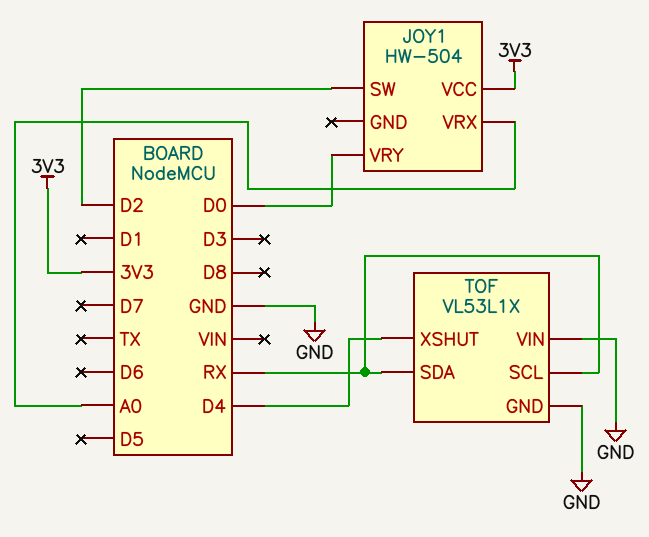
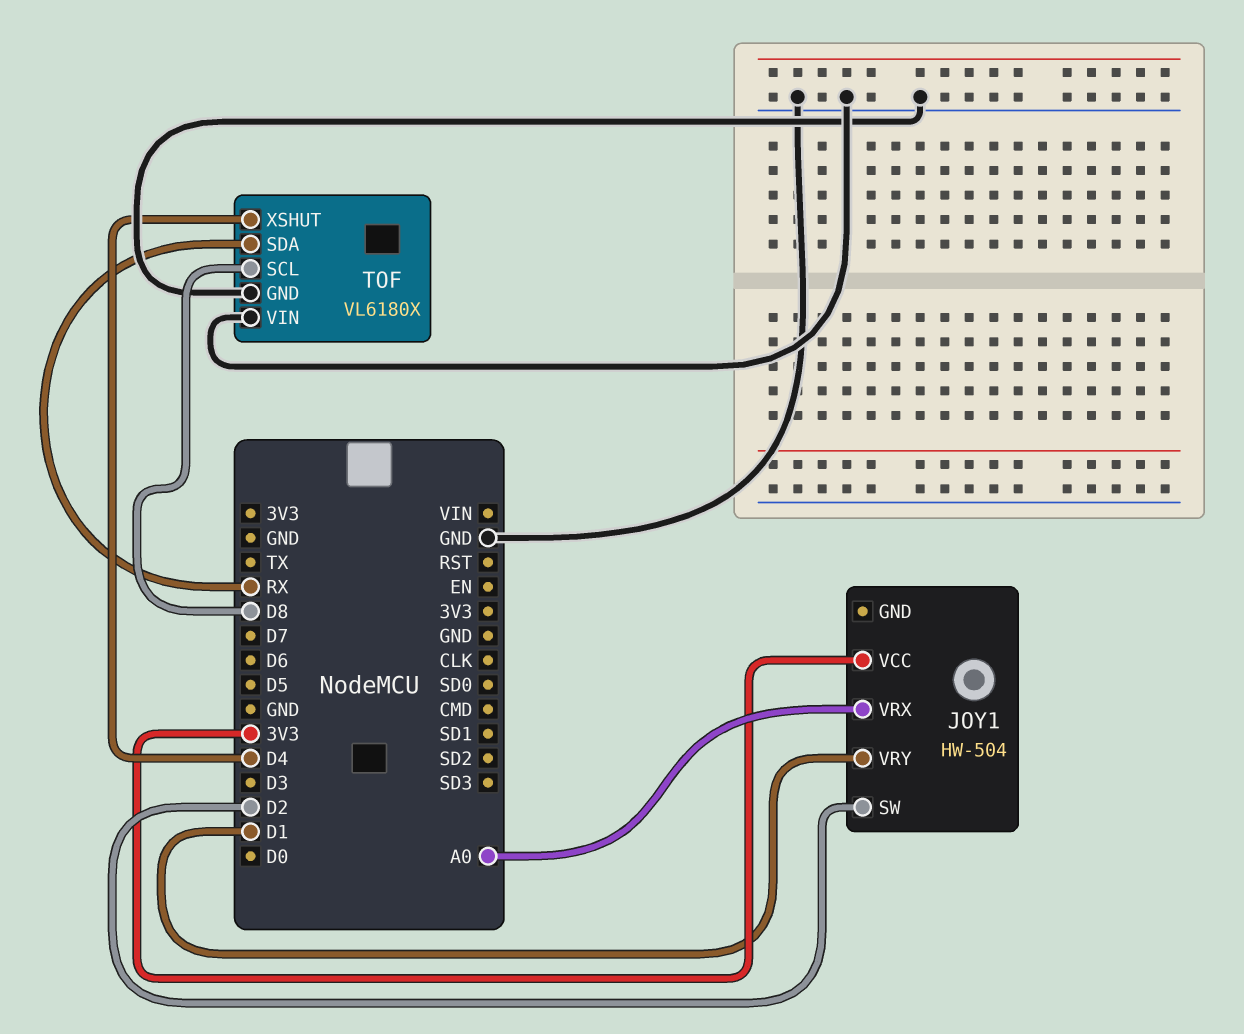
JOY1 pin VRY: D0 -> D1
TOF: VL53L1X -> VL6180X
TOF pin SCL: RX -> D8

